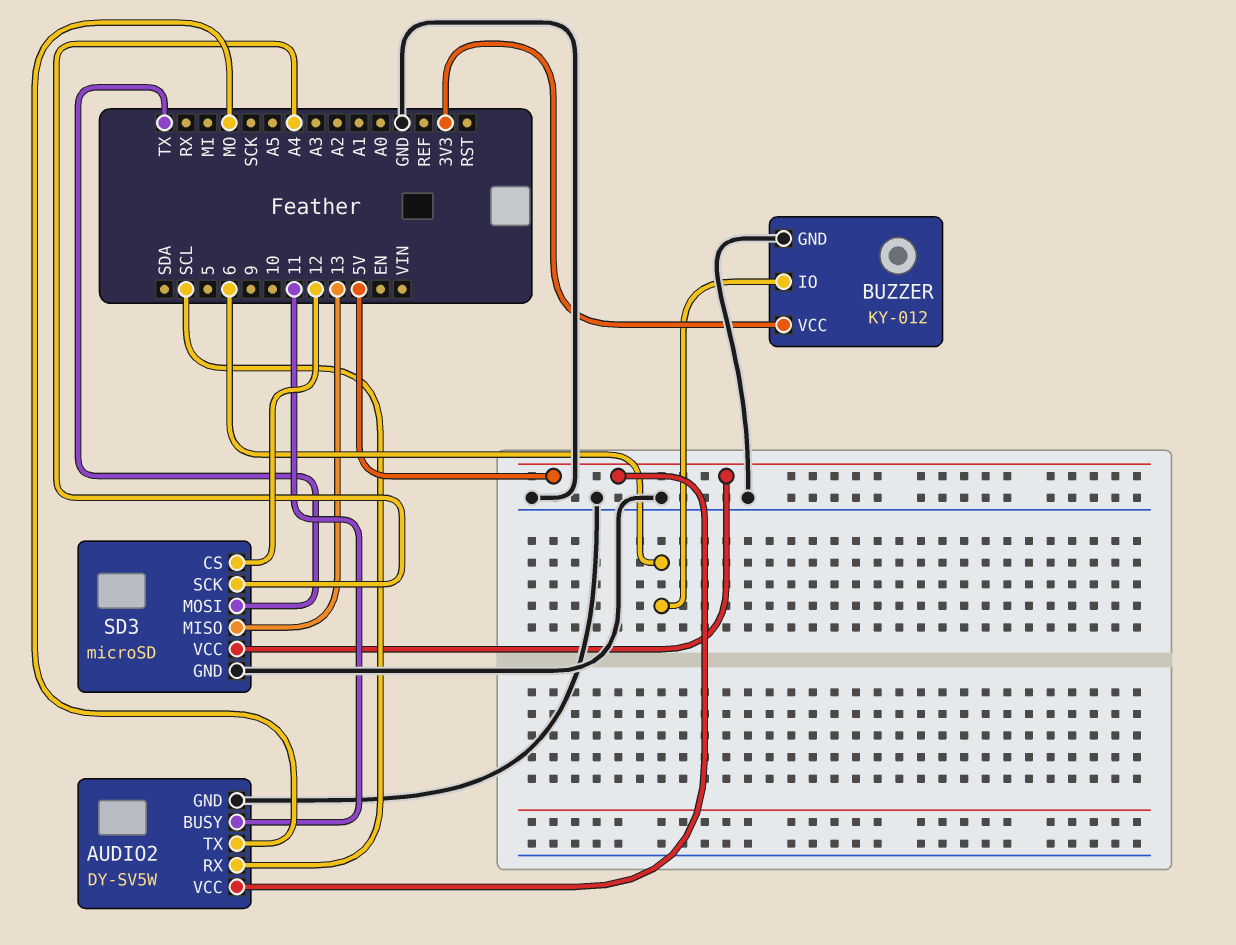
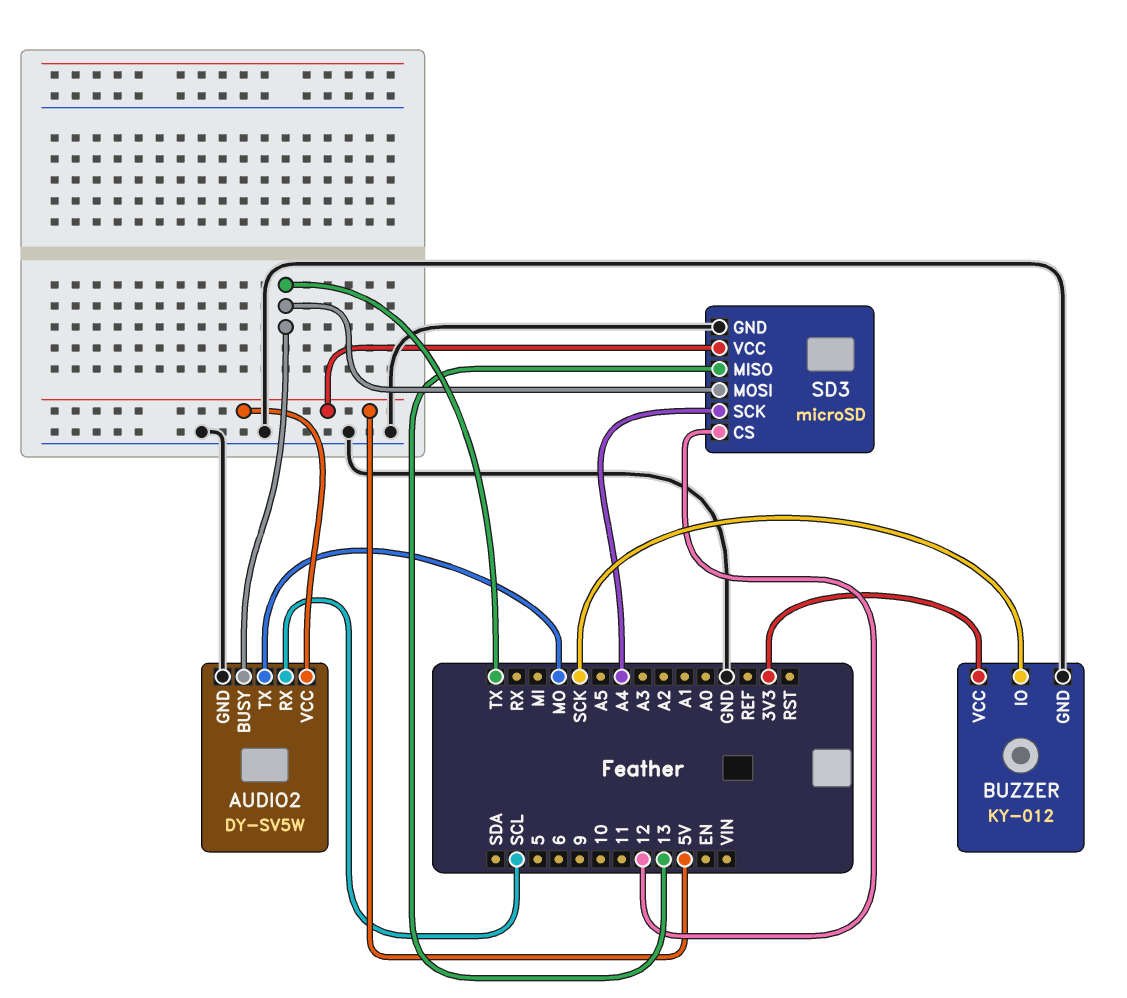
AUDIO2 pin BUSY: 11 -> TX
BUZZER pin IO: 6 -> SCK

